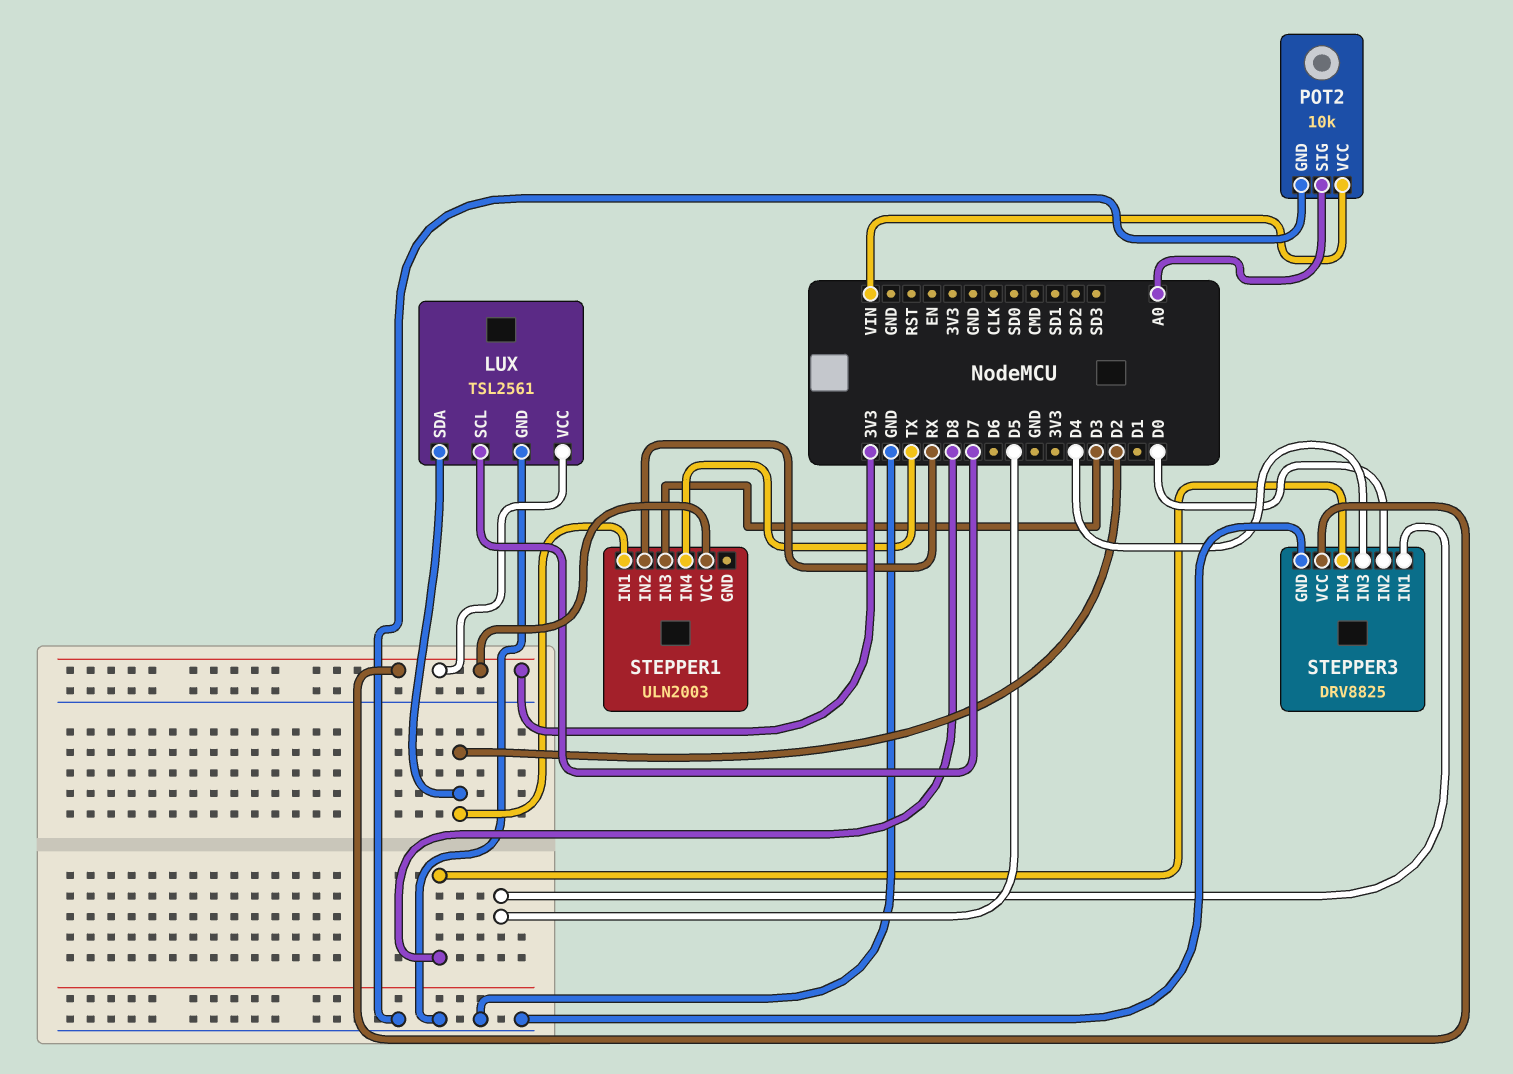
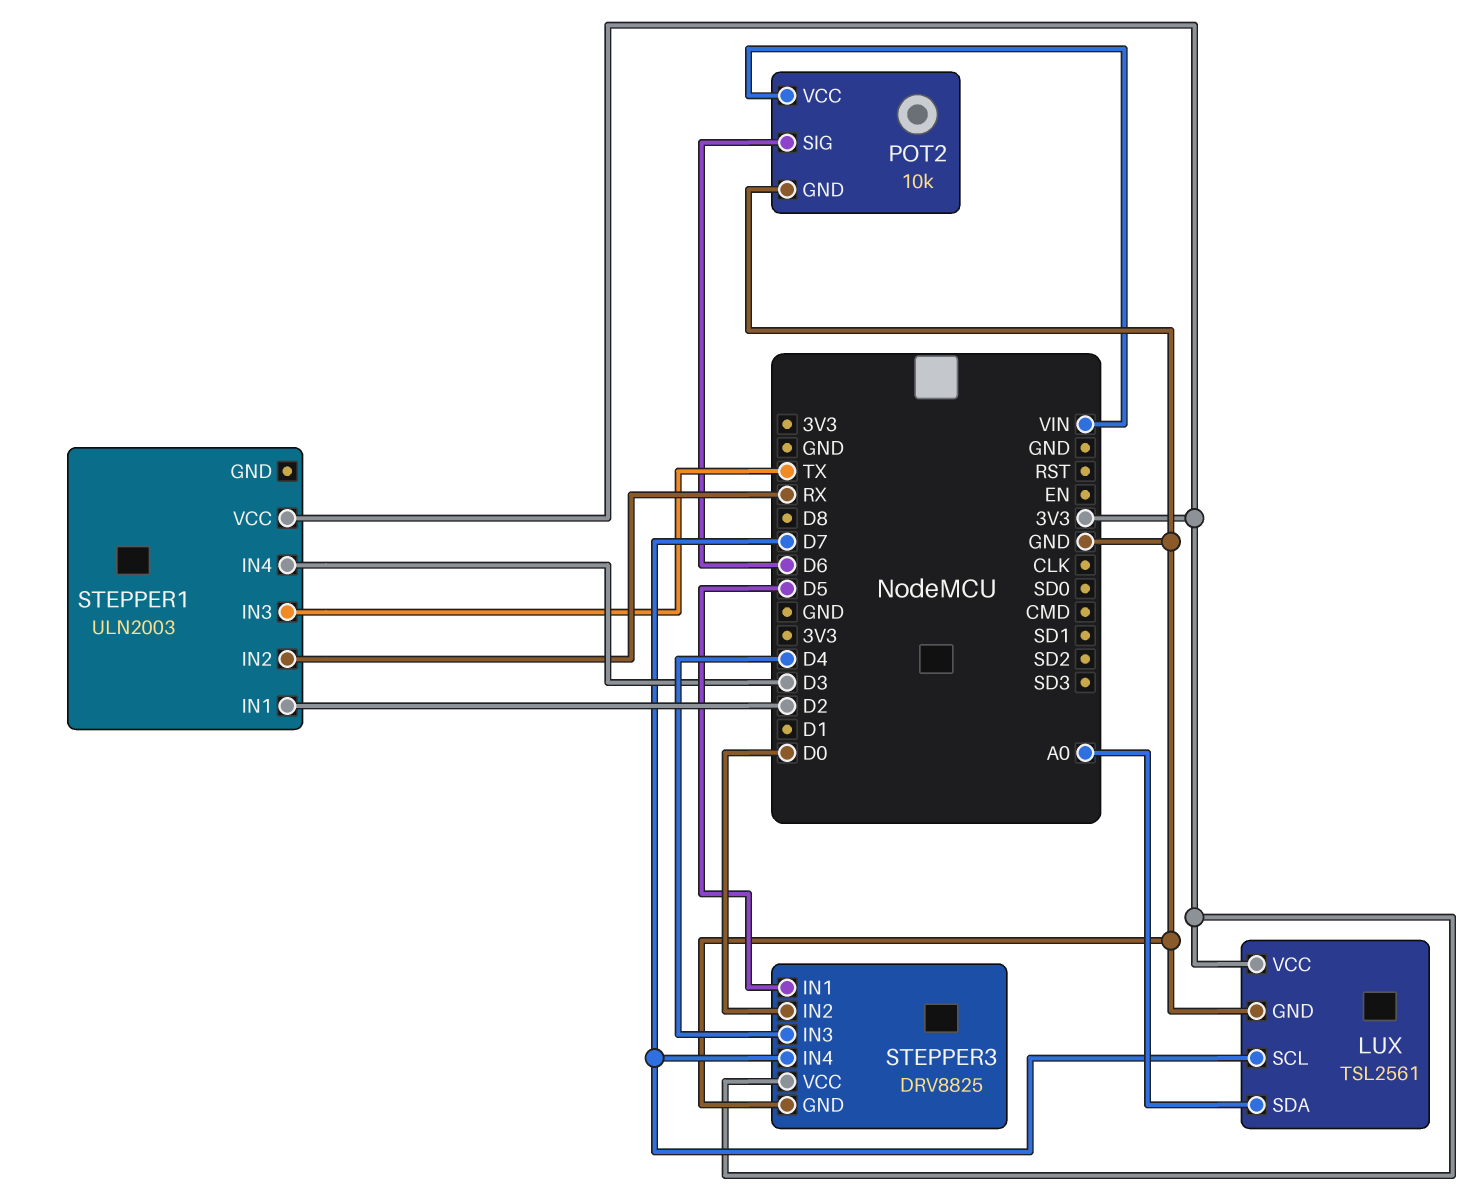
LUX pin SDA: D2 -> A0
POT2 pin SIG: A0 -> D6
STEPPER1 pin IN3: D3 -> TX
STEPPER1 pin IN4: TX -> D3
STEPPER3 pin IN4: D8 -> D7

